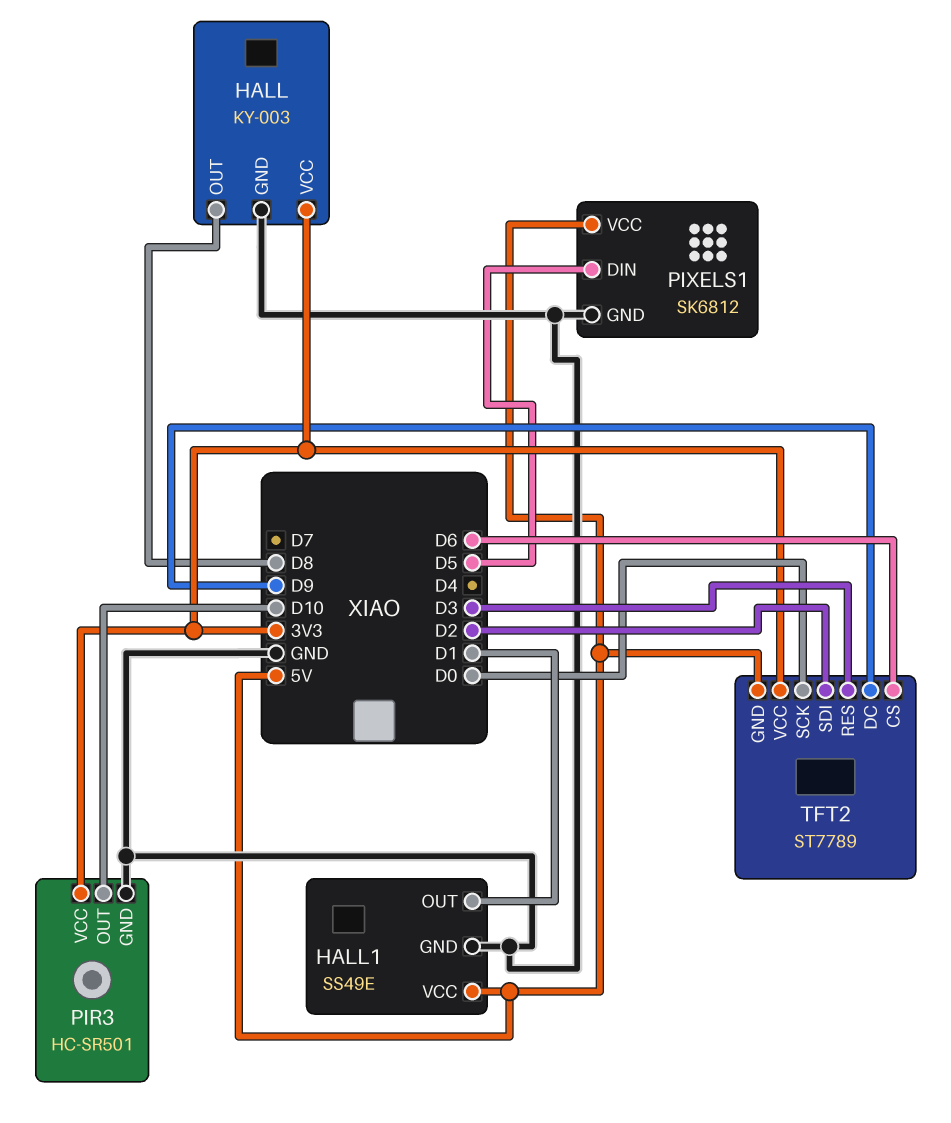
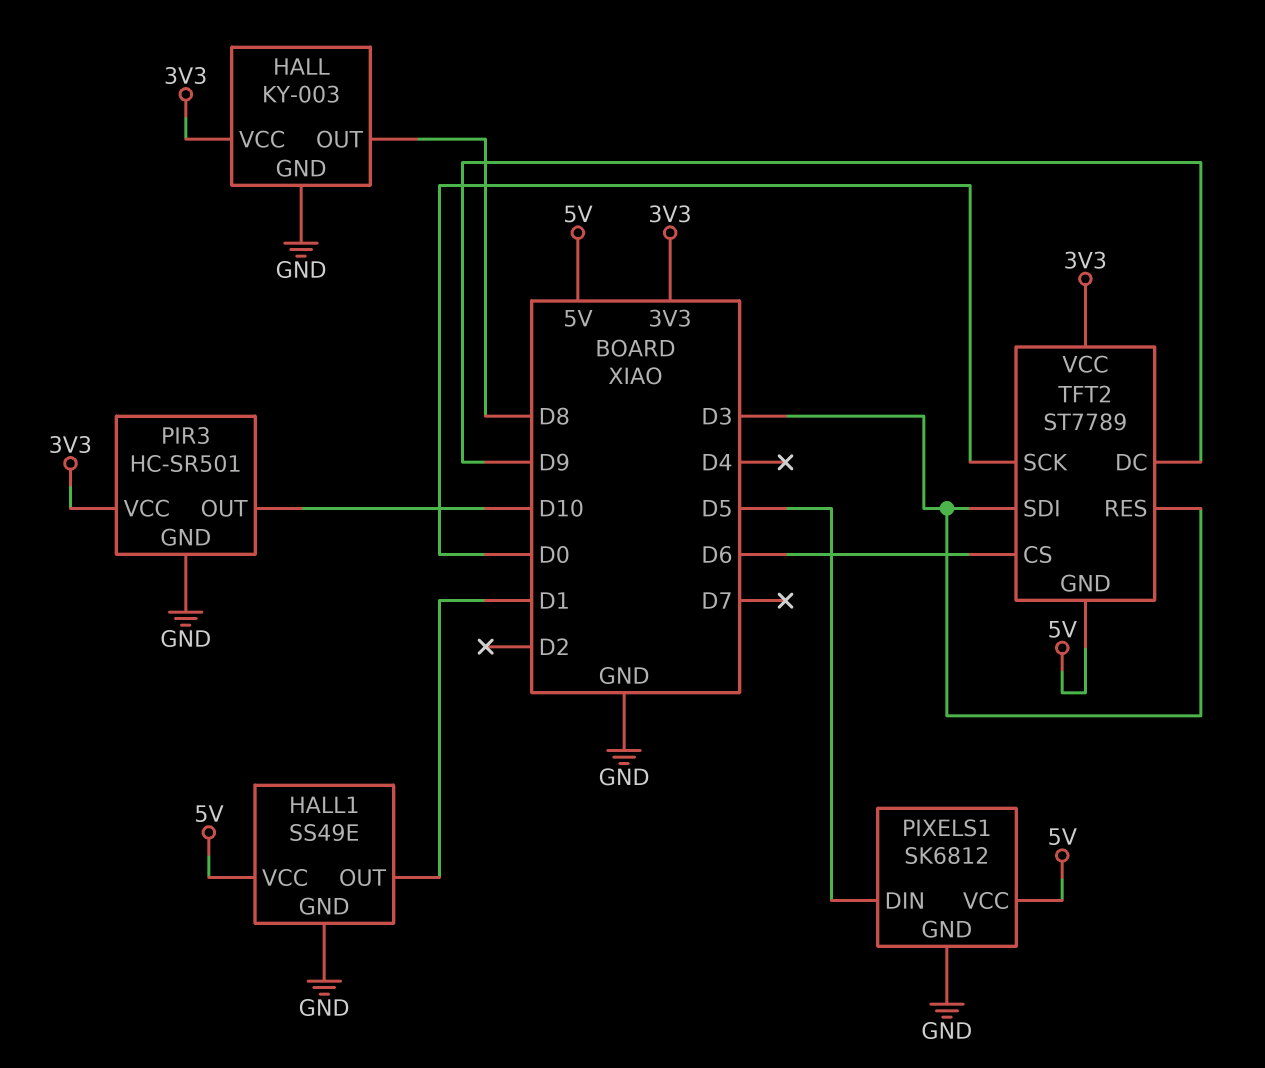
TFT2 pin SDI: D2 -> D3

